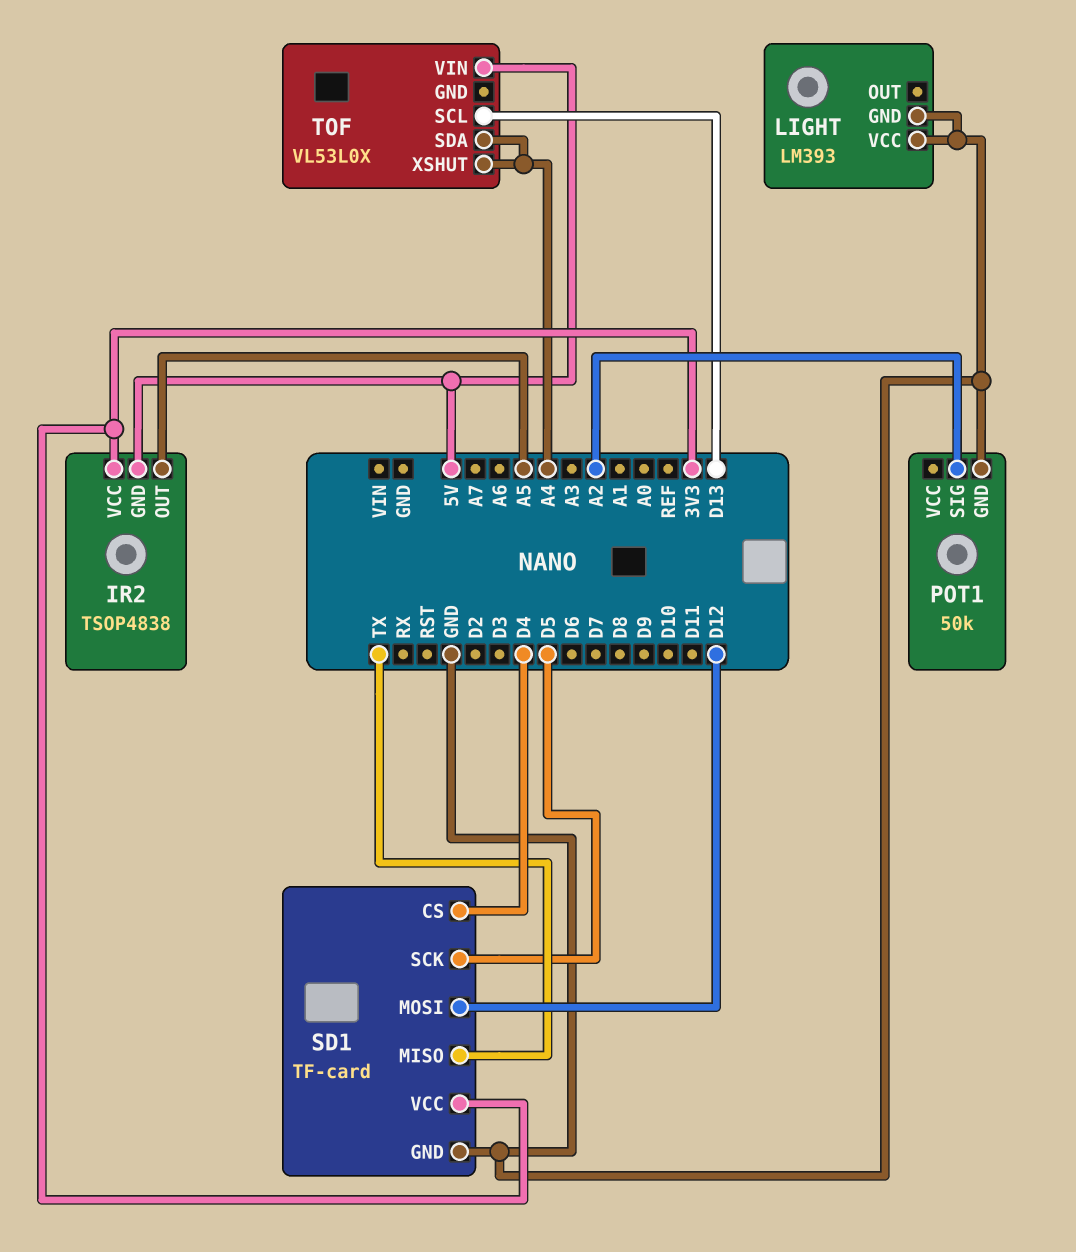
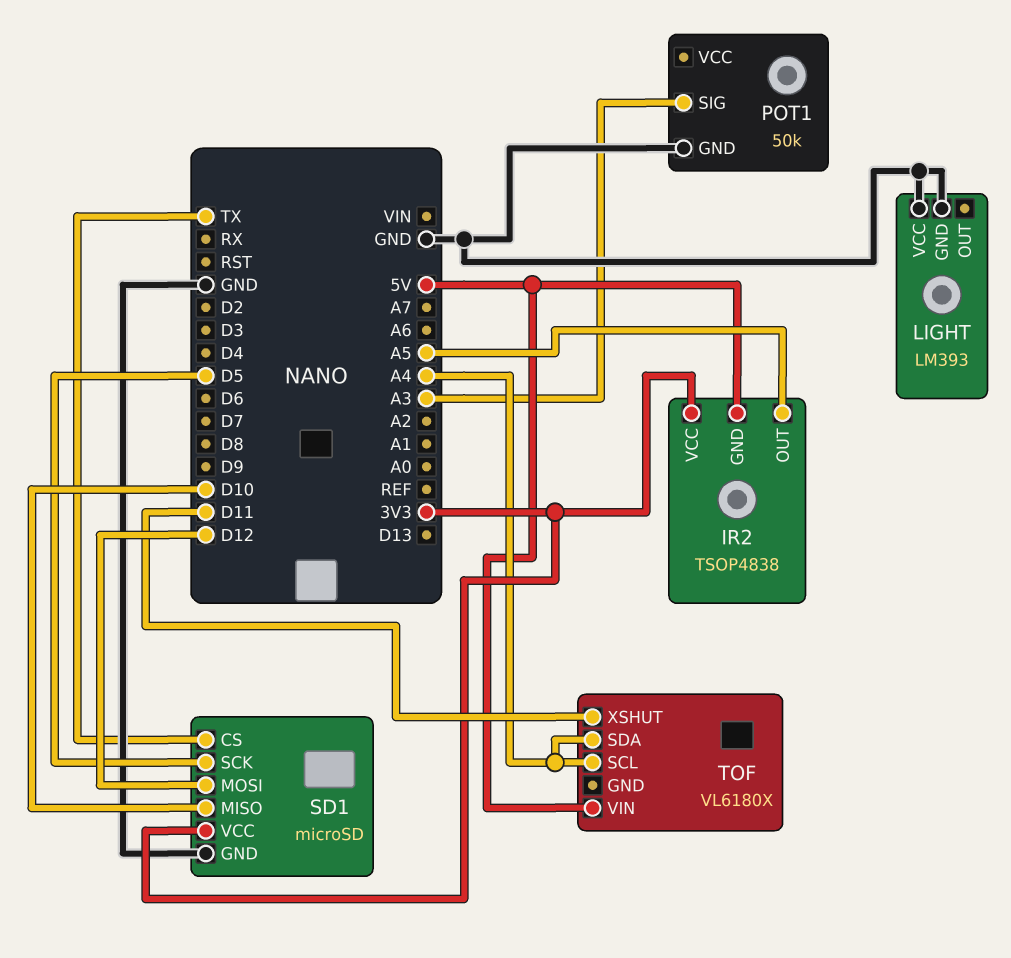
POT1 pin SIG: A2 -> A3
SD1: TF-card -> microSD
SD1 pin CS: D4 -> TX
SD1 pin MISO: TX -> D10
TOF: VL53L0X -> VL6180X
TOF pin SCL: D13 -> A4
TOF pin XSHUT: A4 -> D11

